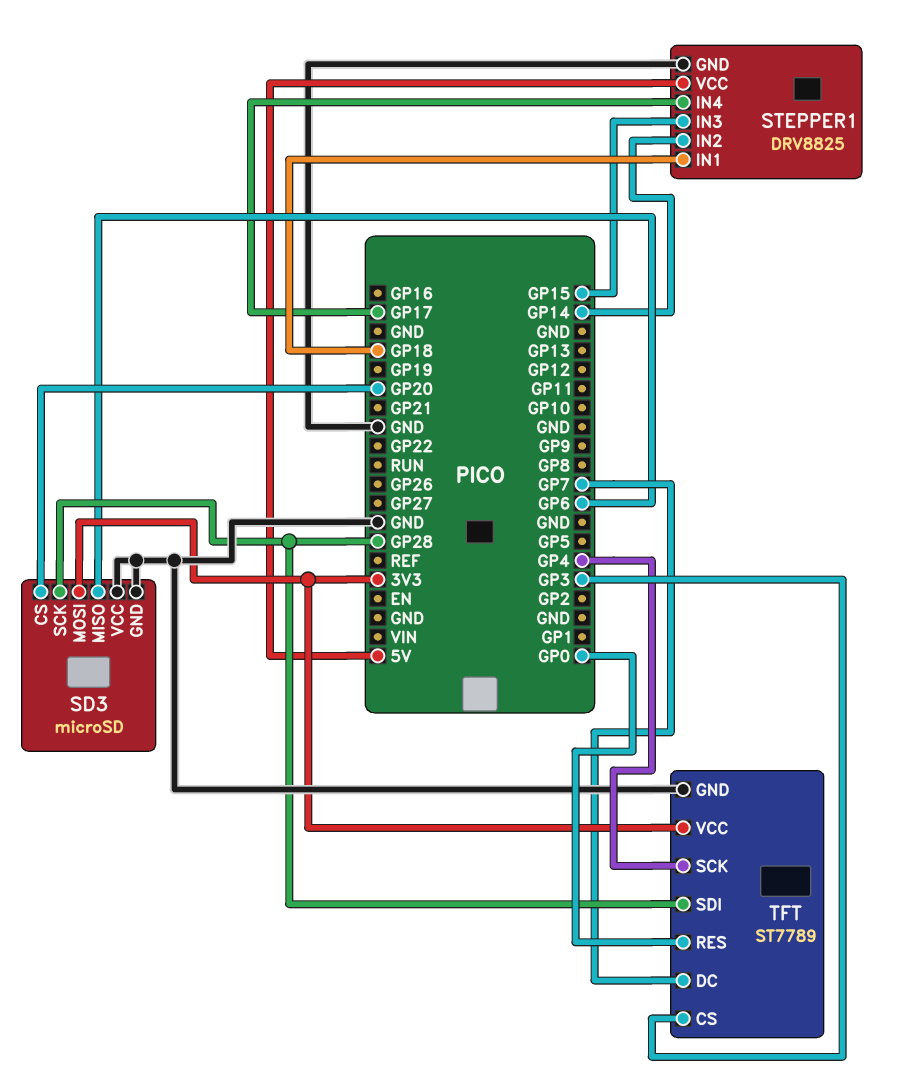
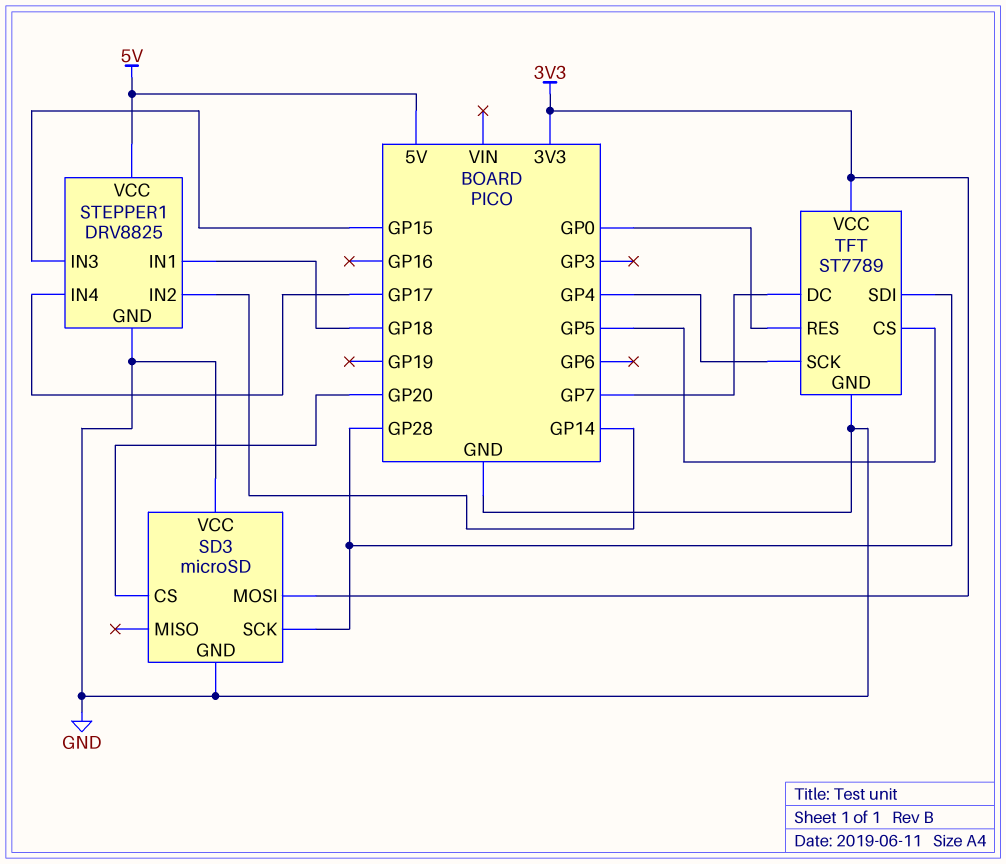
SD3 pin MISO: GP6 -> none
TFT pin CS: GP3 -> GP5

